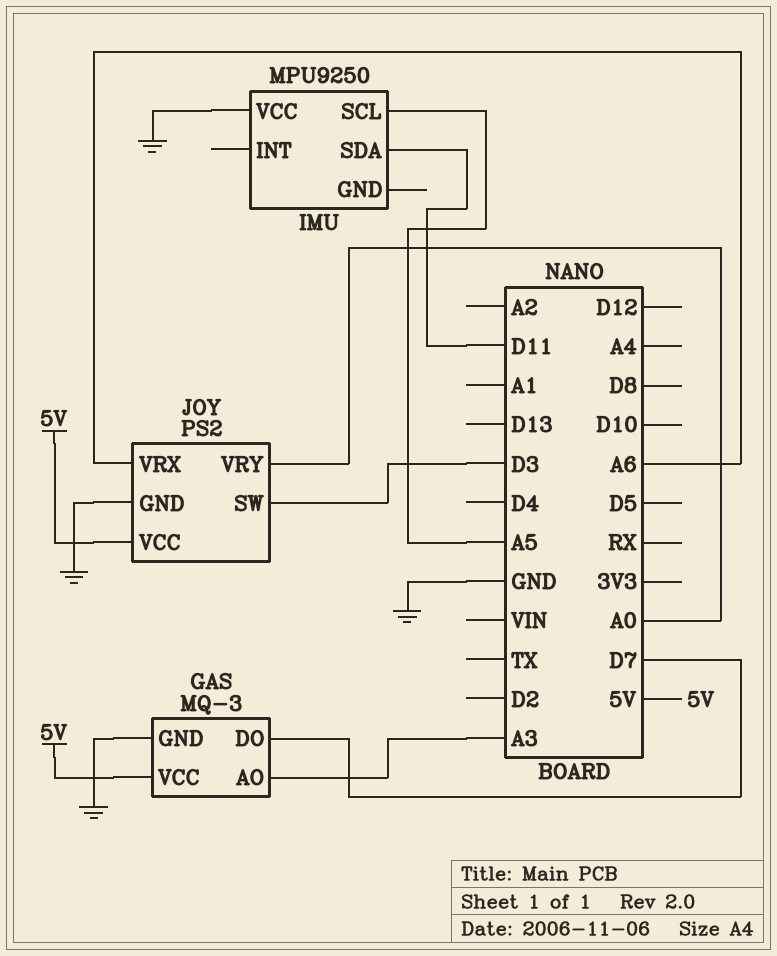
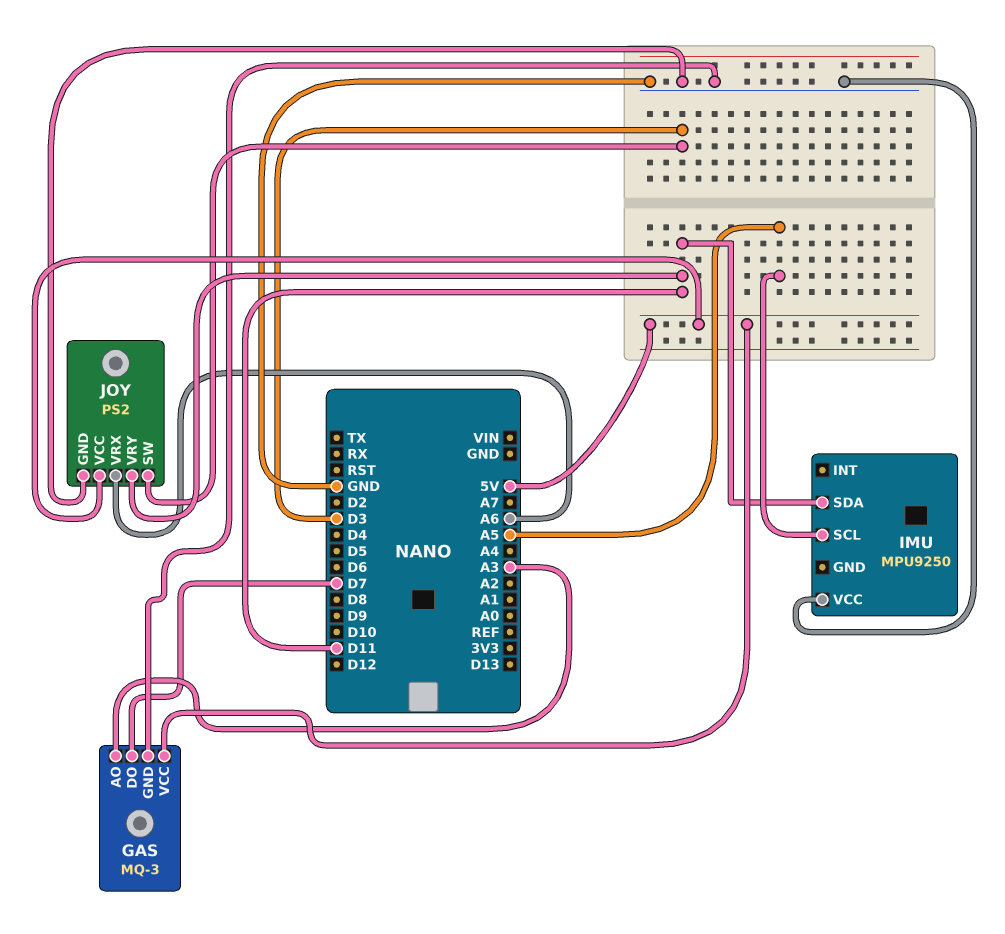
JOY pin VRY: A0 -> D11

